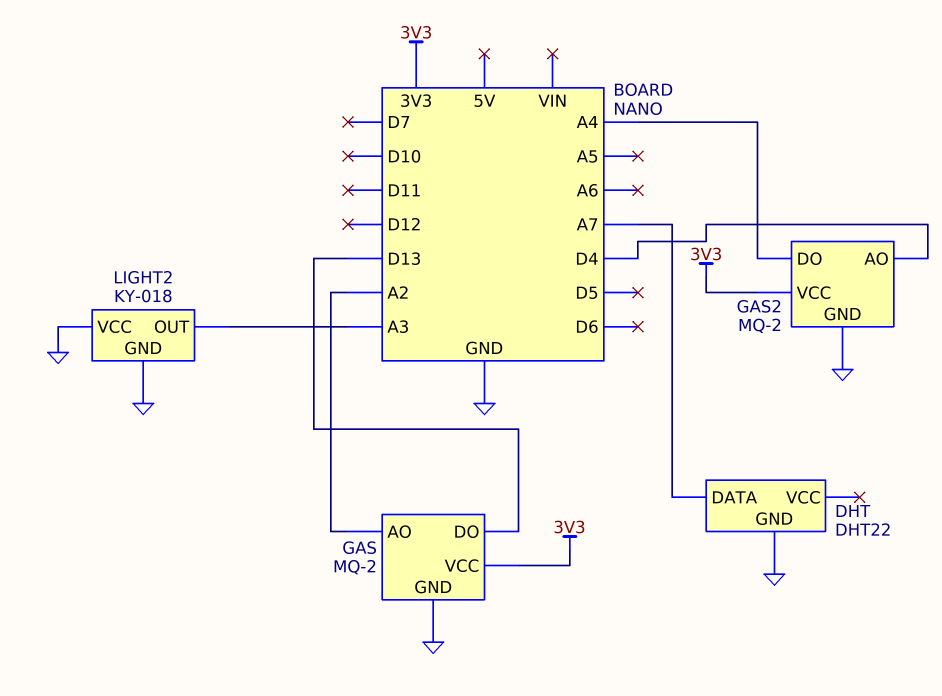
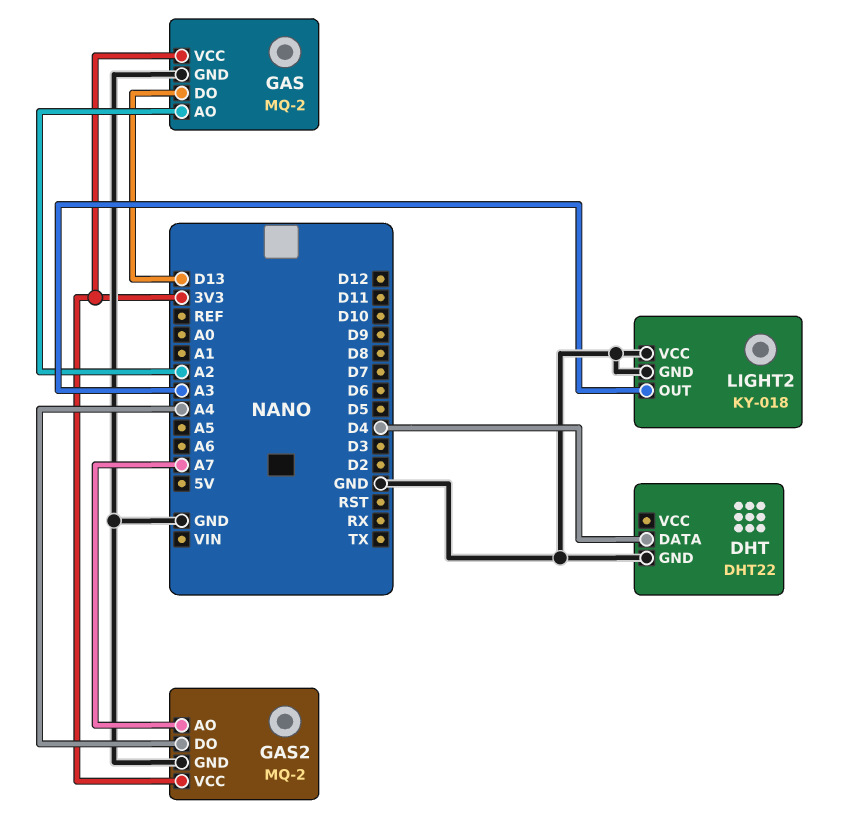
DHT pin DATA: A7 -> D4
GAS2 pin AO: D4 -> A7

